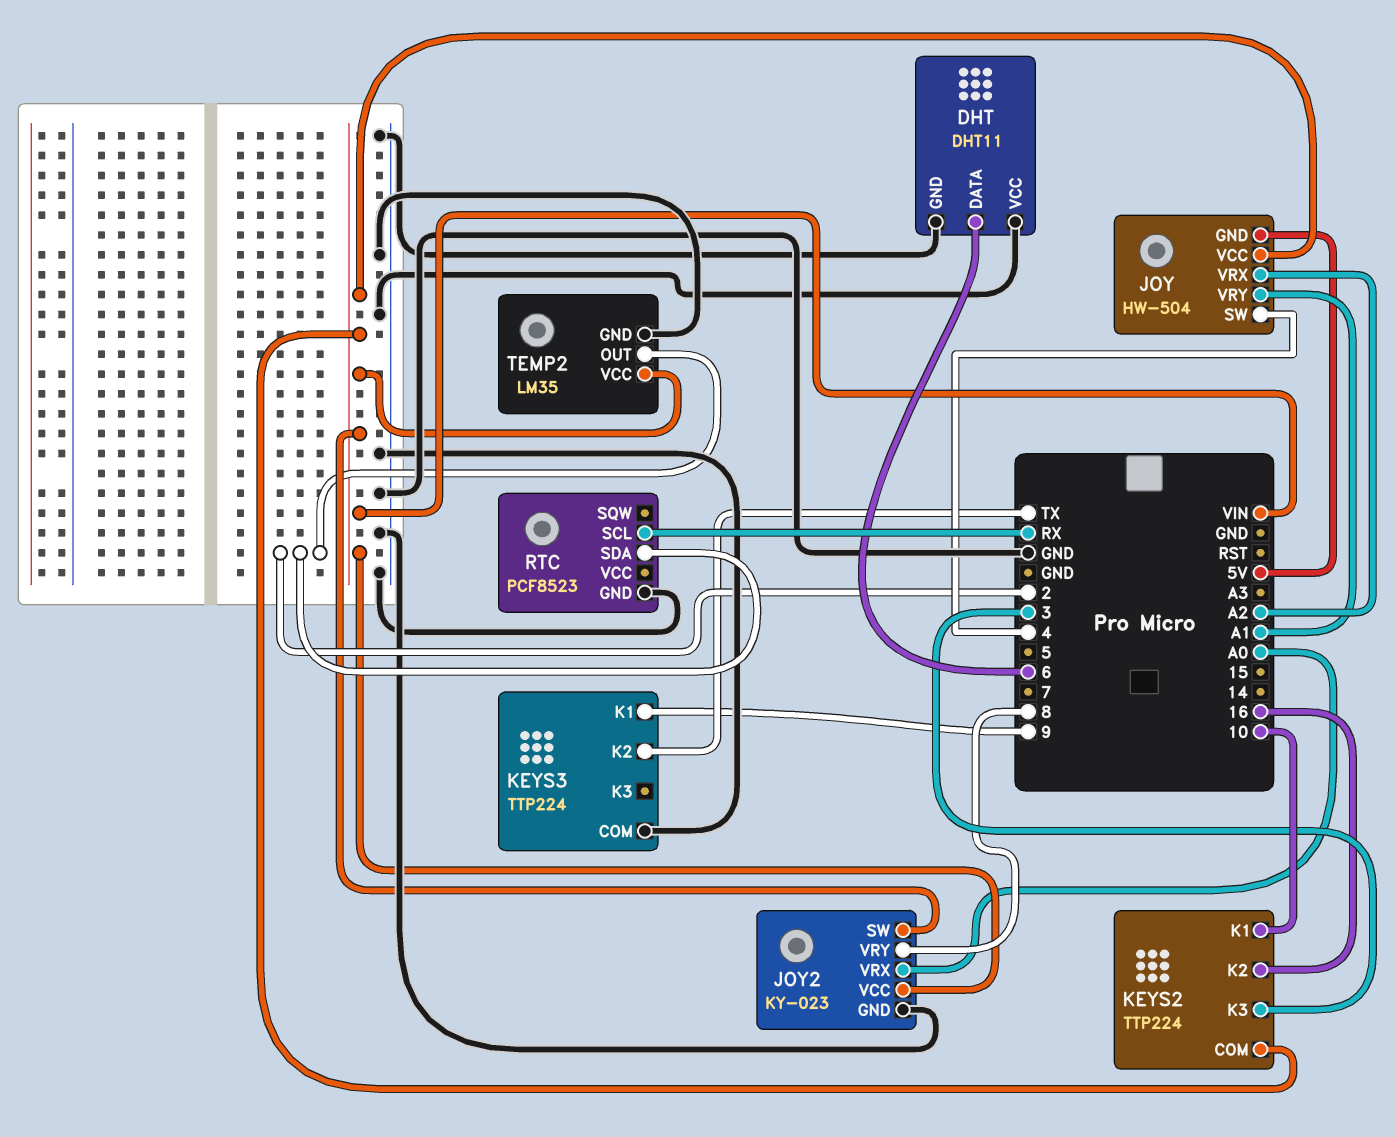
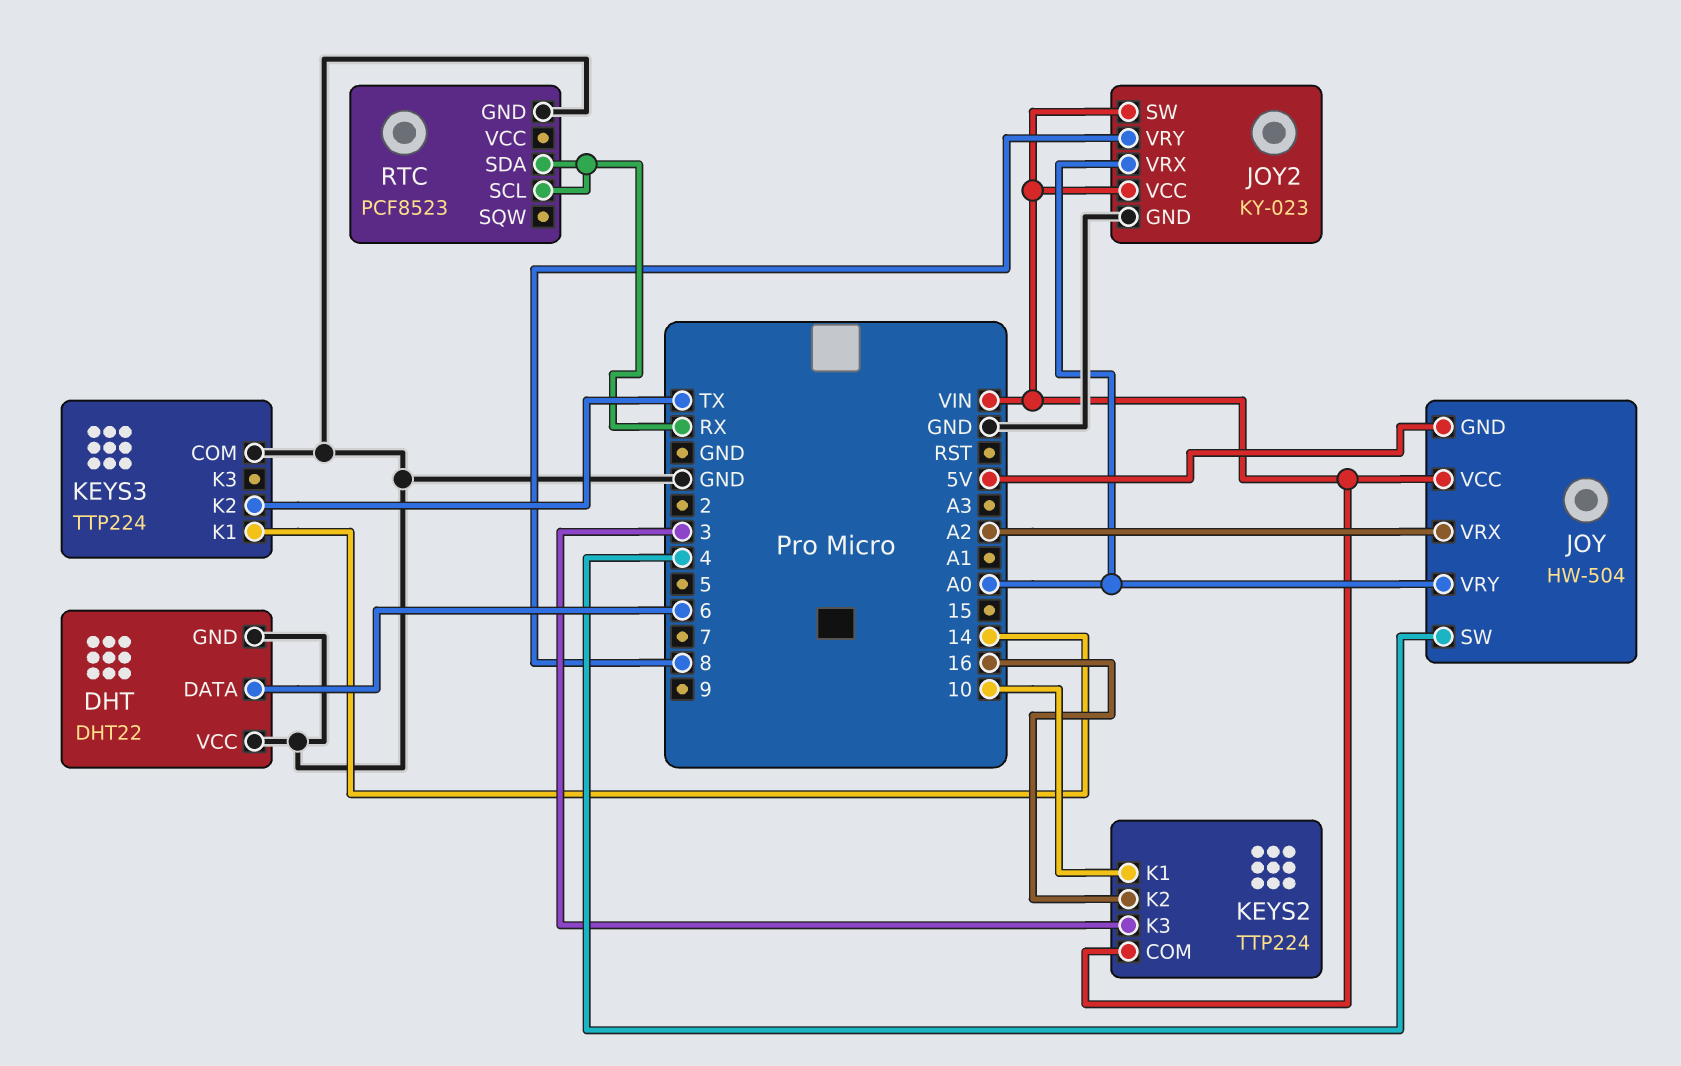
DHT: DHT11 -> DHT22
JOY pin VRY: A1 -> A0
KEYS3 pin K1: 9 -> 14
RTC pin SDA: 2 -> RX
TEMP2: LM35 -> none
TEMP2 pin GND: GND -> none
TEMP2 pin OUT: 2 -> none
TEMP2 pin VCC: VIN -> none

